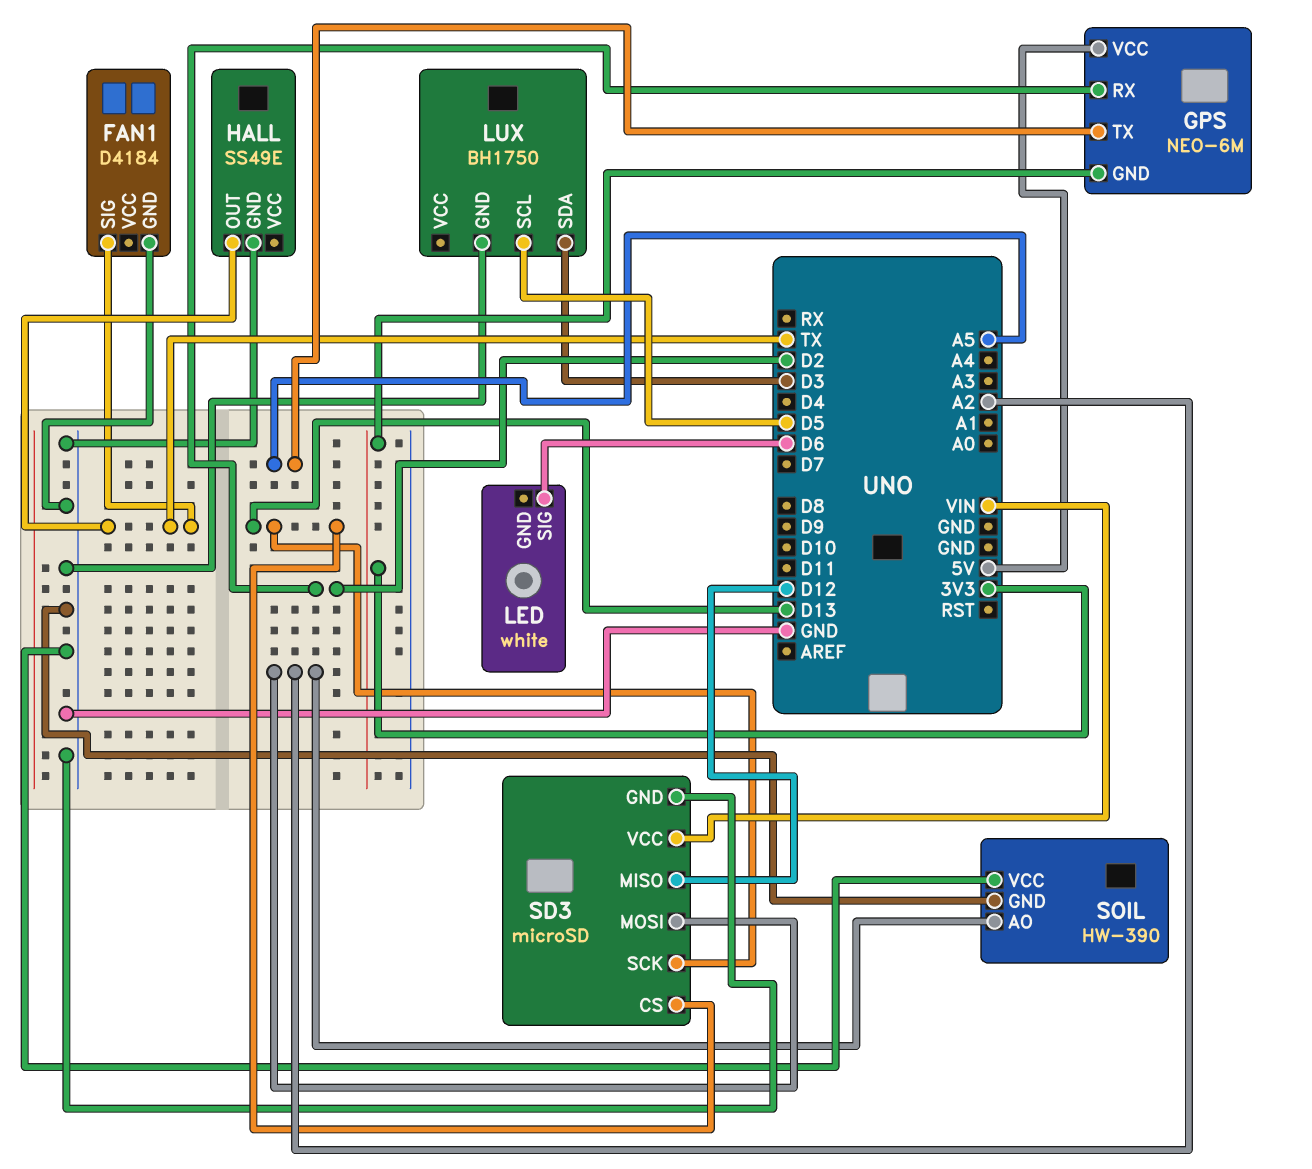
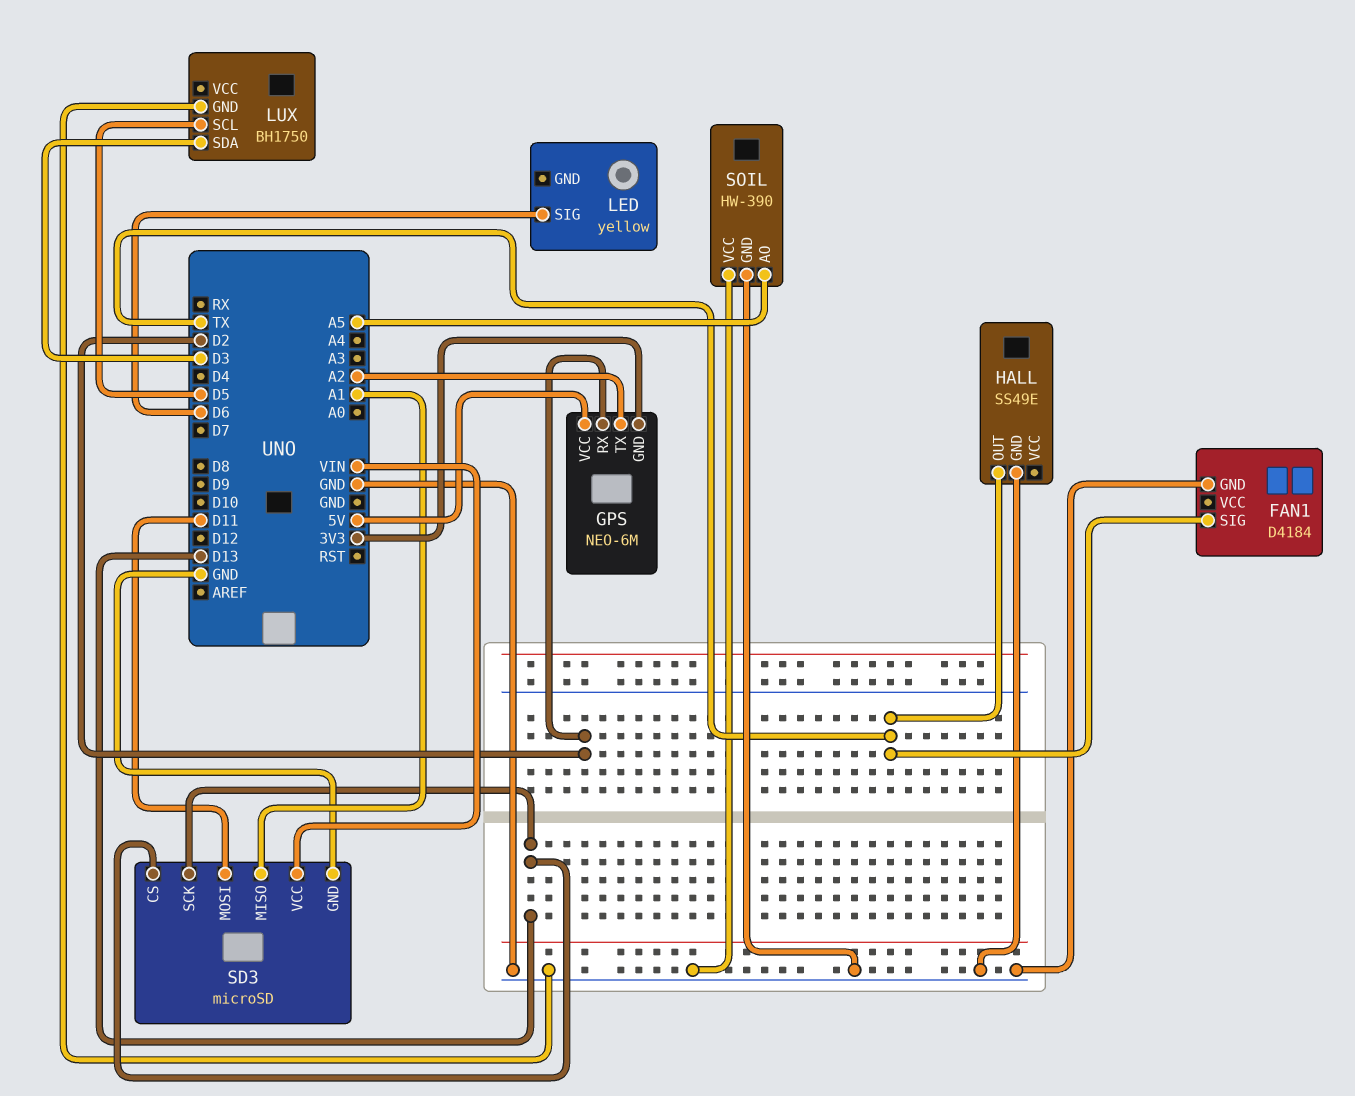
GPS pin TX: A5 -> A2
LED: white -> yellow
SD3 pin MISO: D12 -> A1
SD3 pin MOSI: A2 -> D11
SOIL pin AO: A2 -> A5

